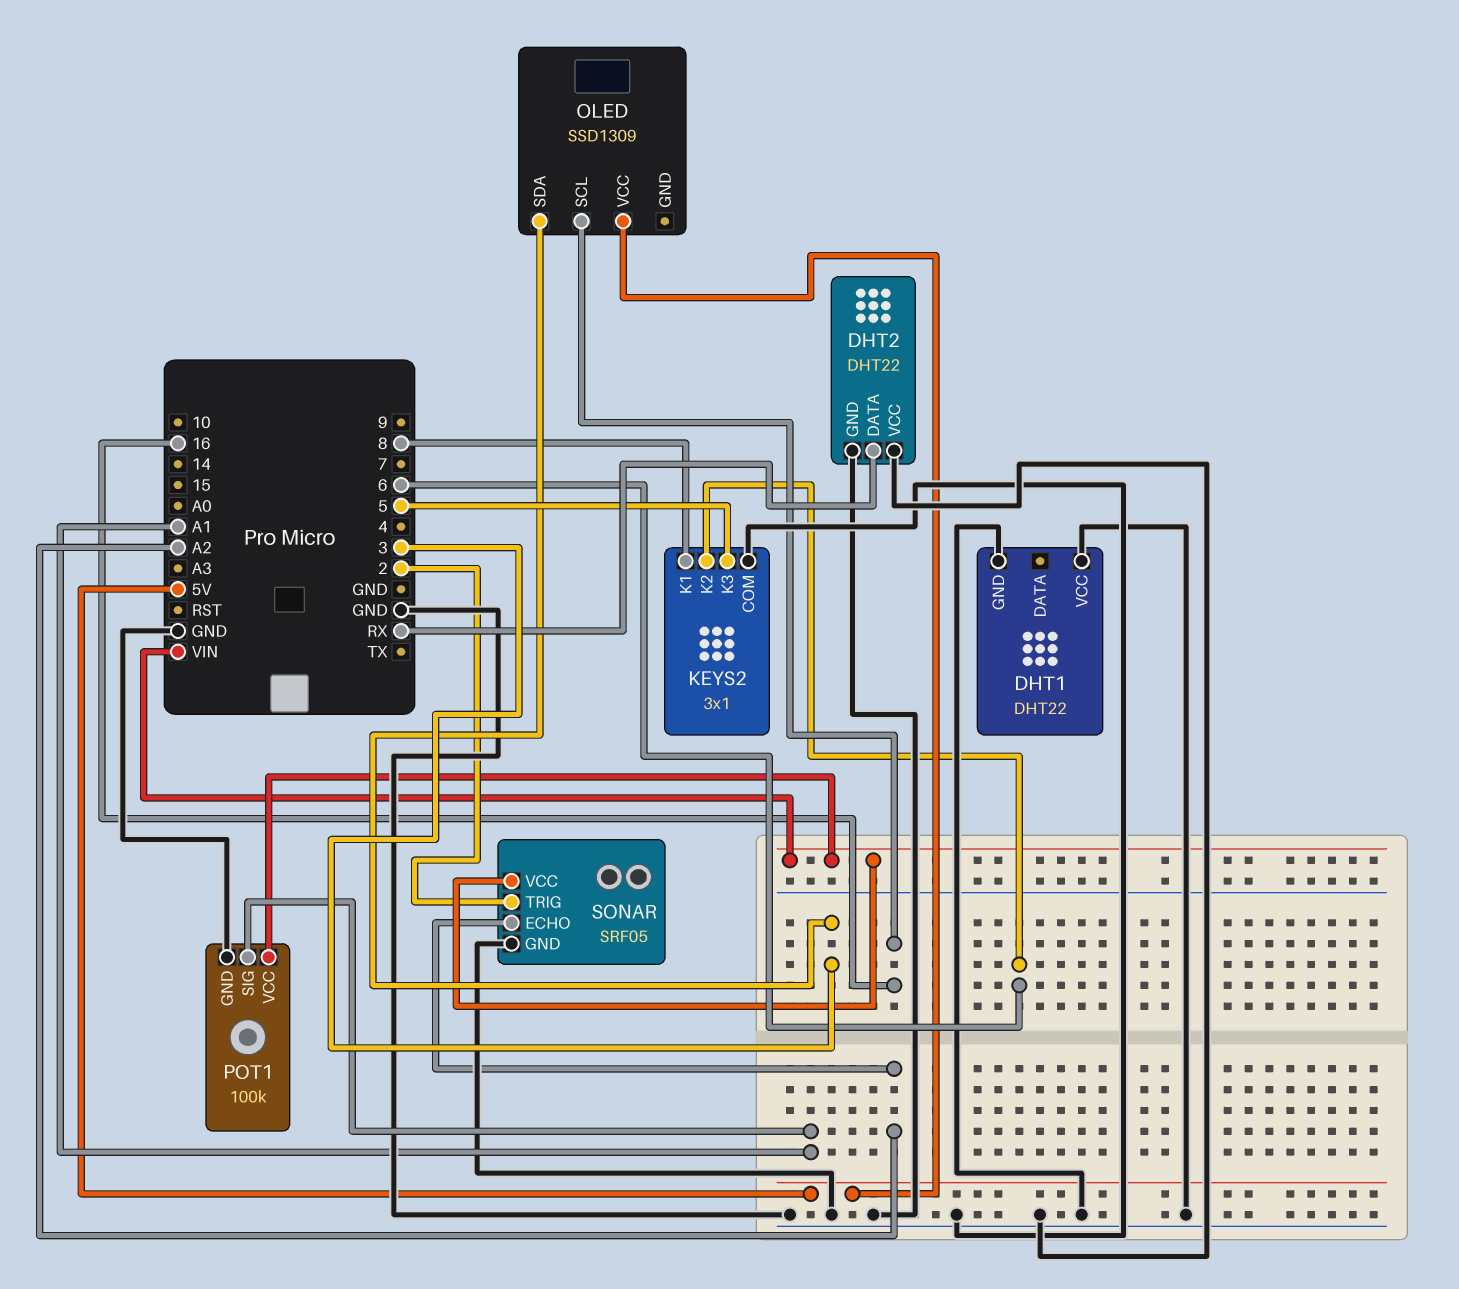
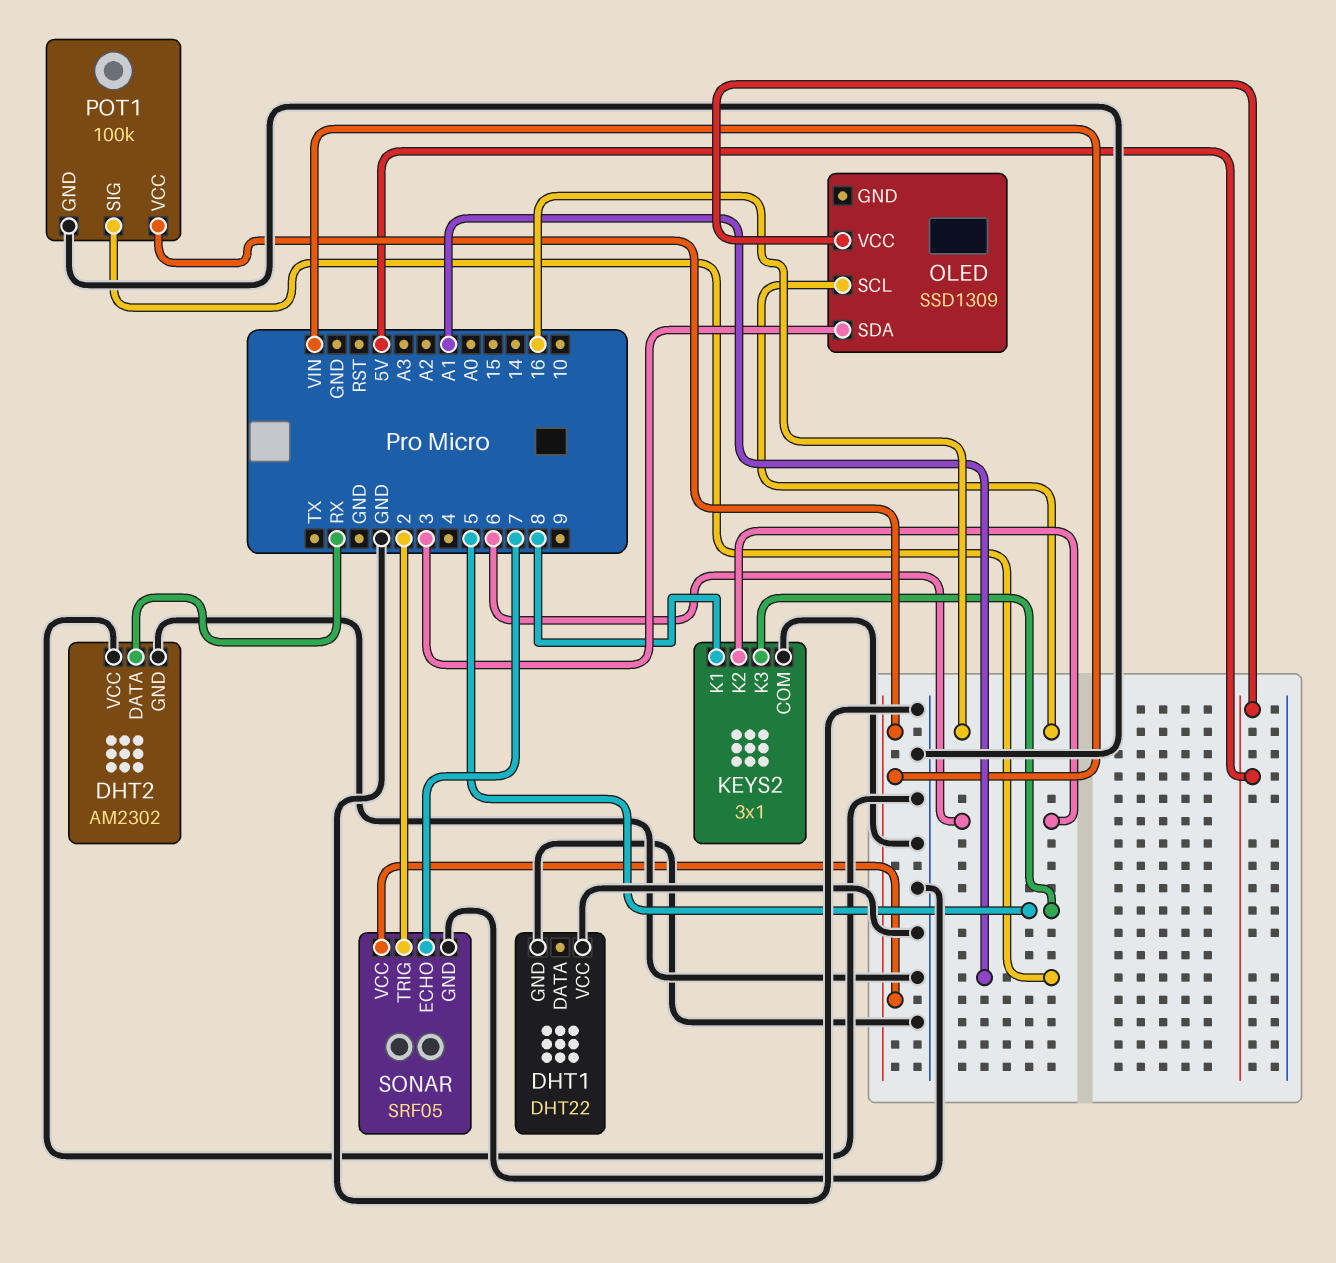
DHT2: DHT22 -> AM2302
SONAR pin ECHO: A2 -> 7

